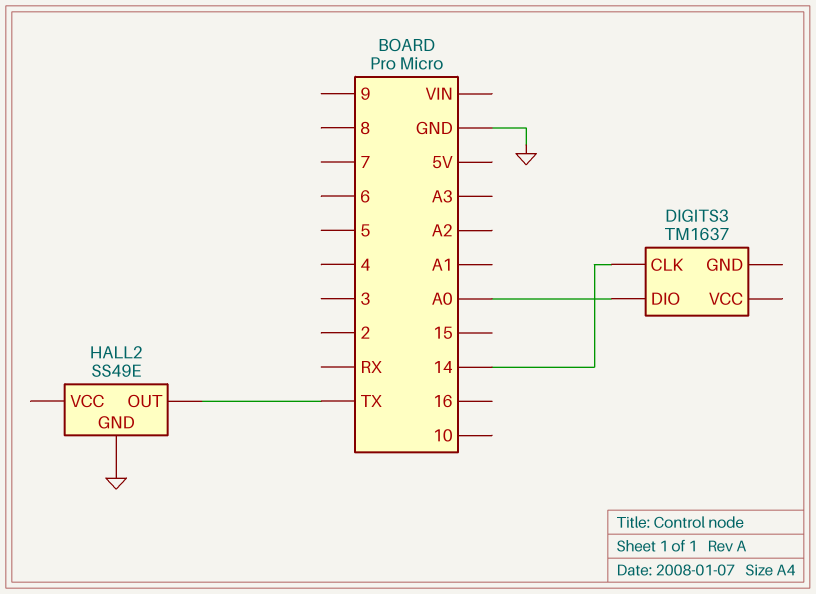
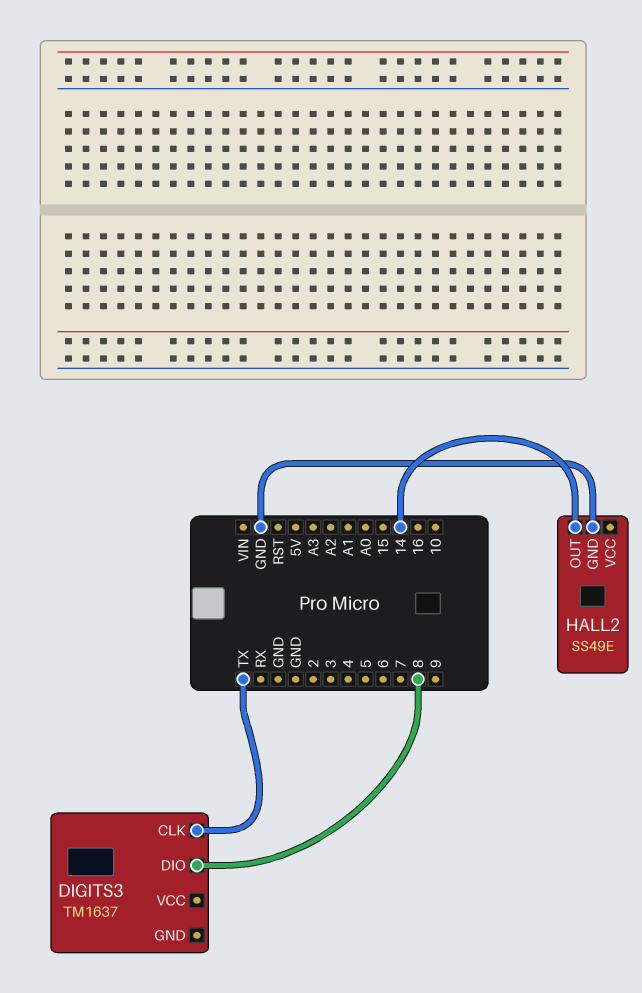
DIGITS3 pin CLK: 14 -> TX
DIGITS3 pin DIO: A0 -> 8
HALL2 pin OUT: TX -> 14

